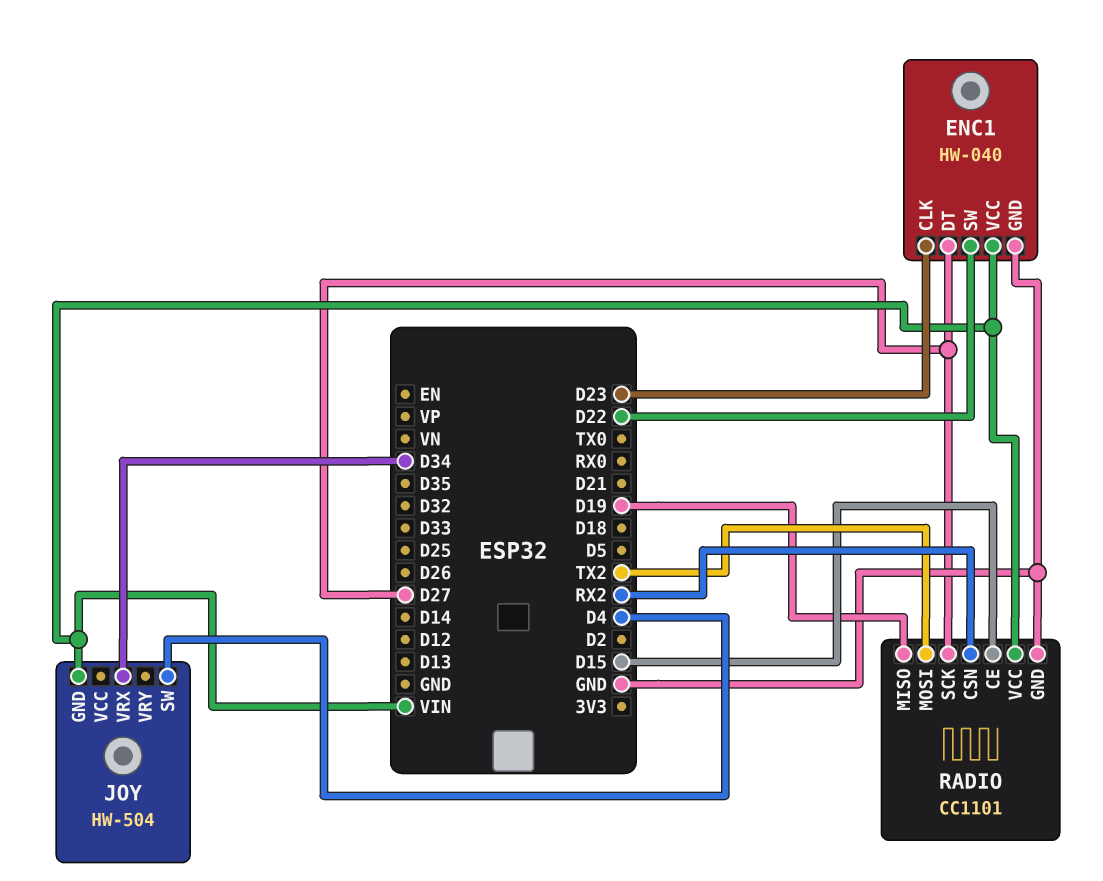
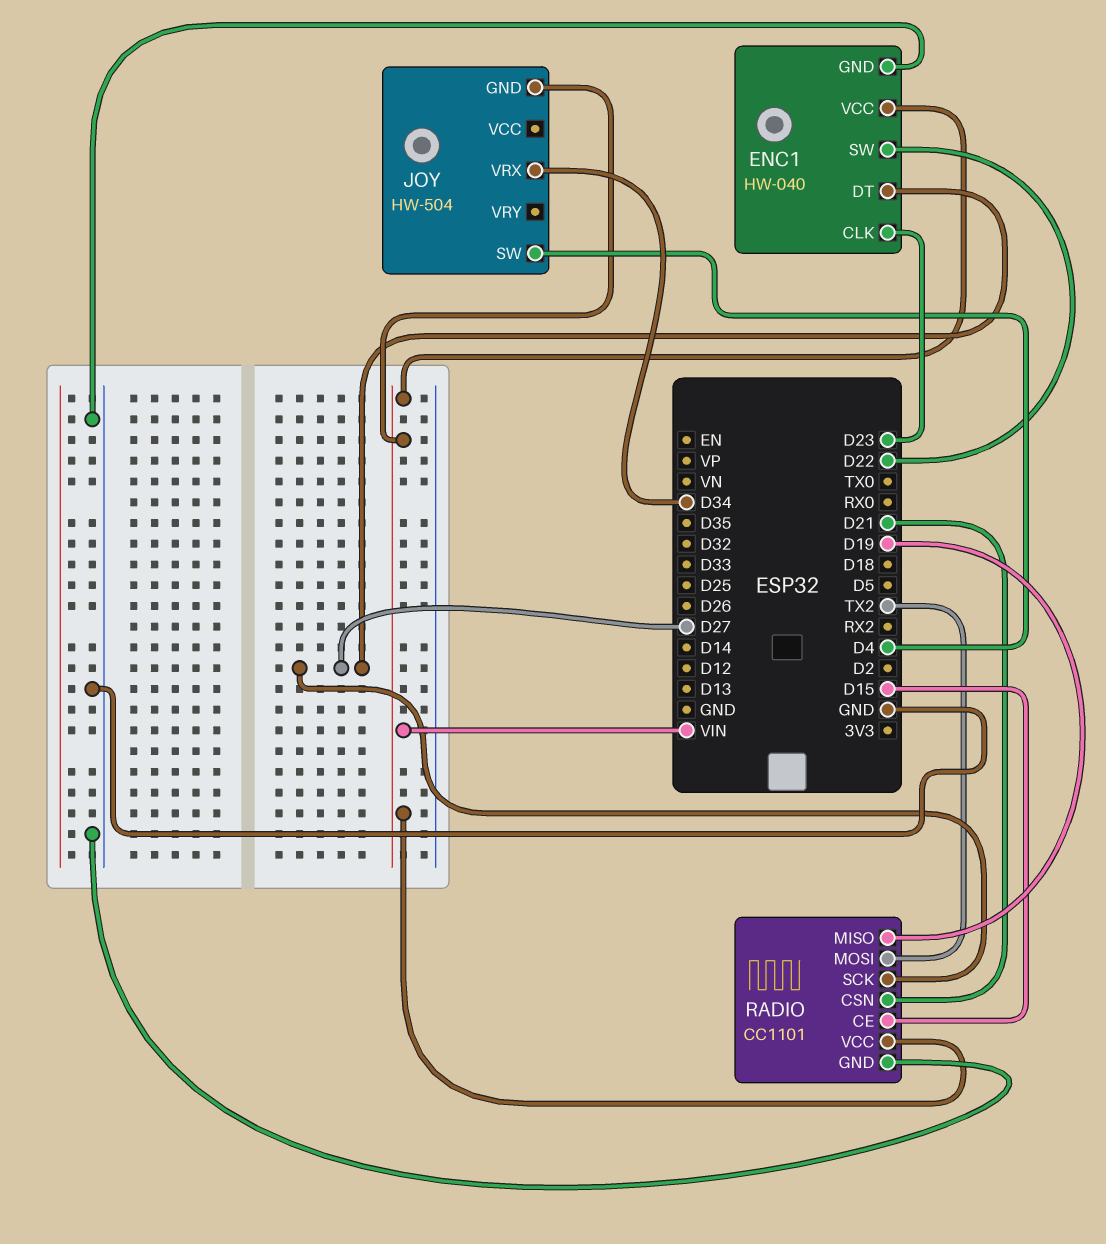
RADIO pin CSN: RX2 -> D21

